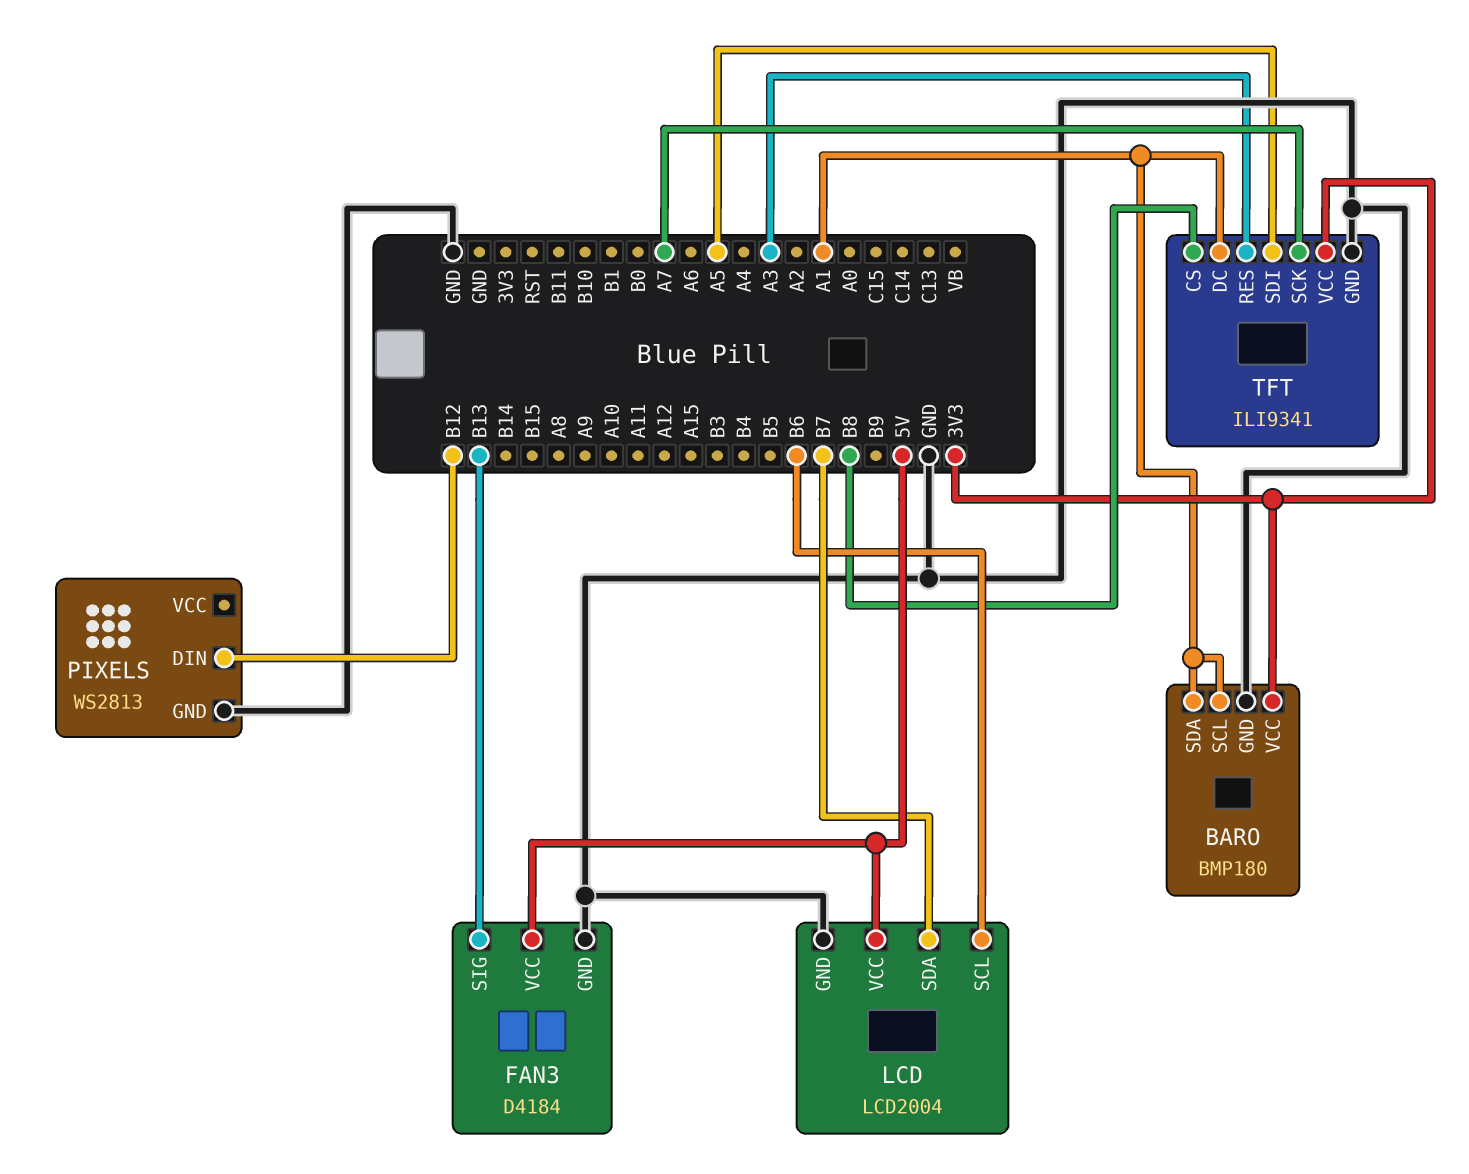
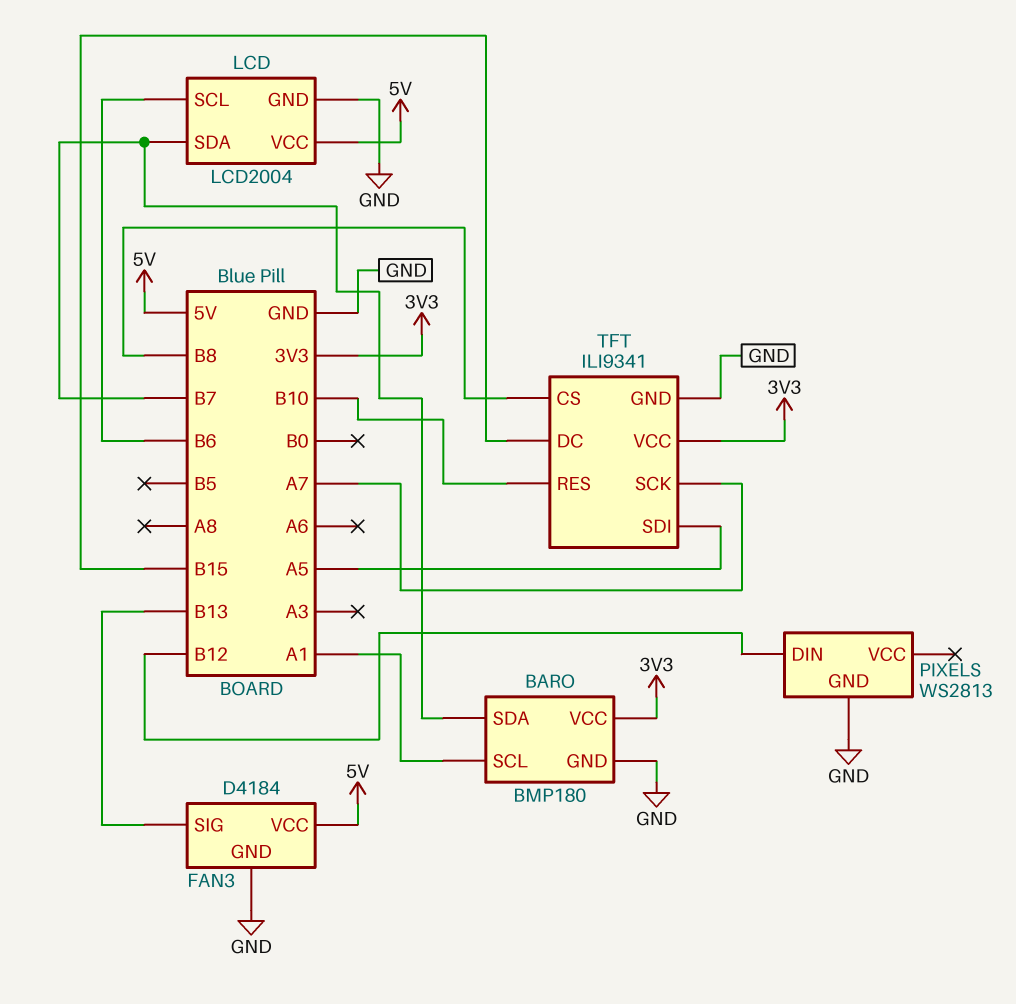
BARO pin SDA: A1 -> B7
TFT pin DC: A1 -> B15
TFT pin RES: A3 -> B10

